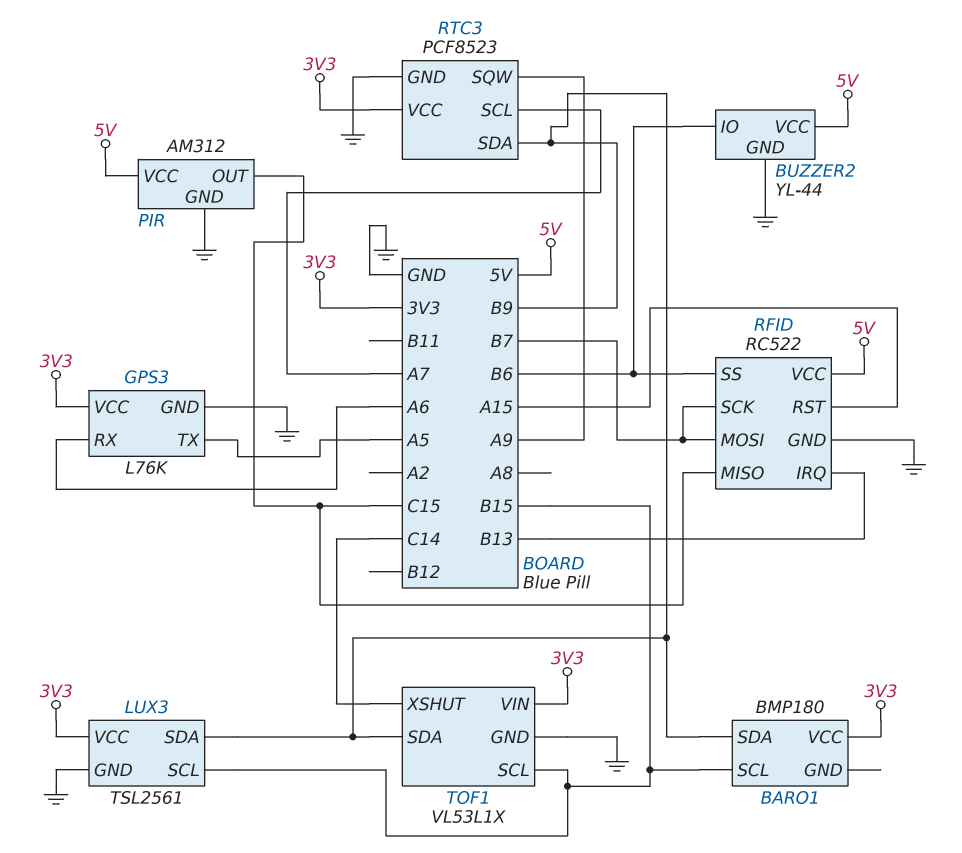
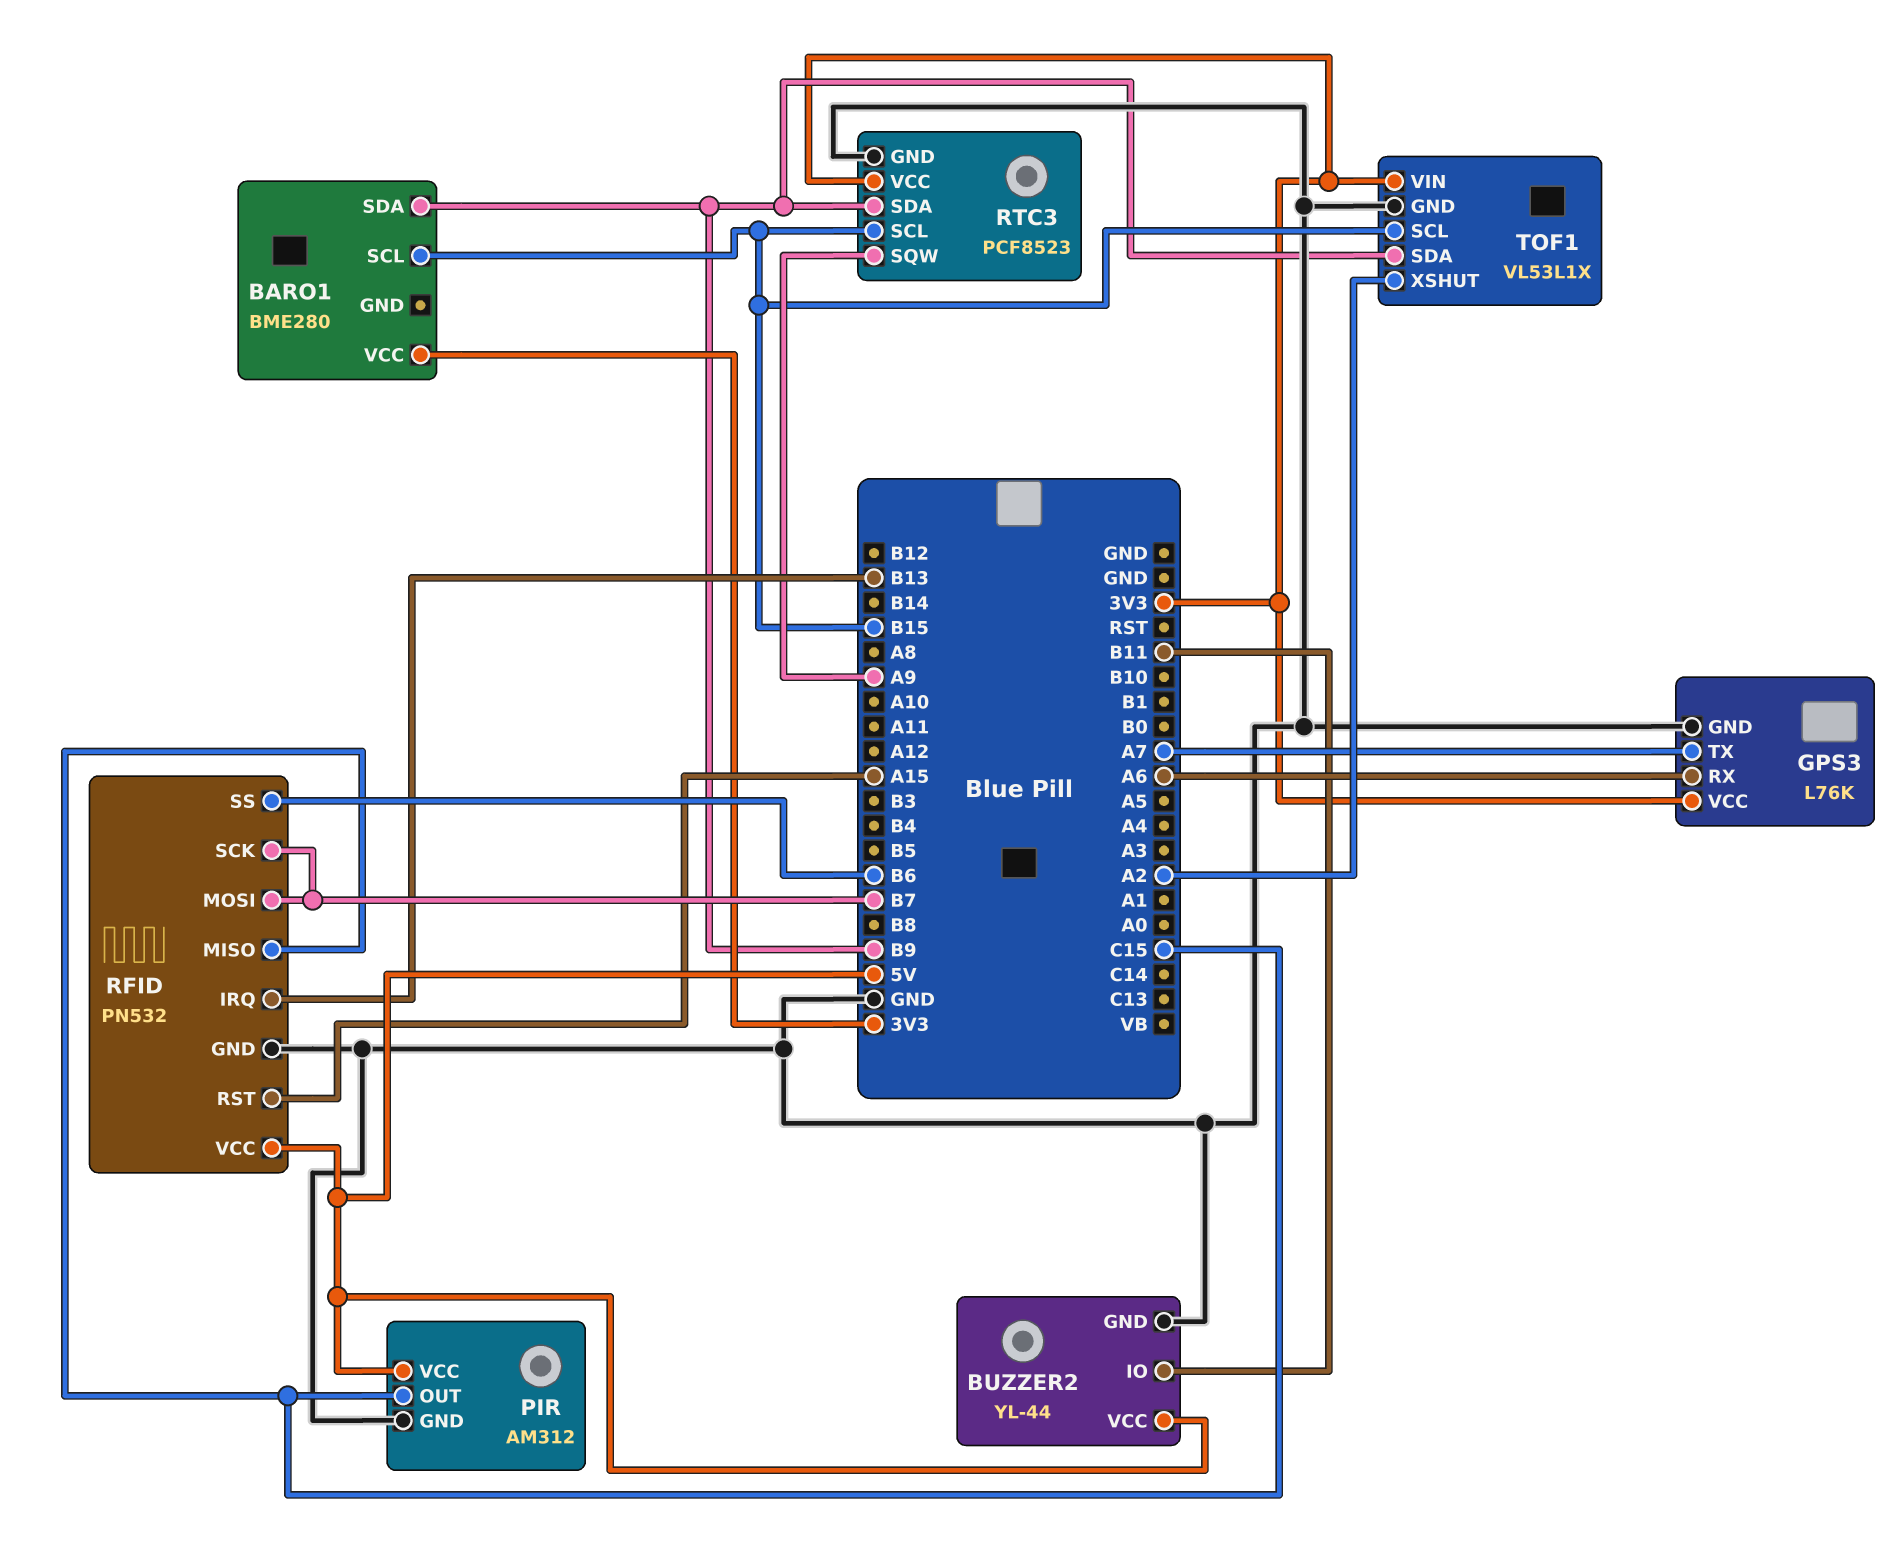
BARO1: BMP180 -> BME280
BUZZER2 pin IO: B6 -> B11
GPS3 pin TX: A5 -> A7
LUX3: TSL2561 -> none
LUX3 pin GND: GND -> none
LUX3 pin SCL: B15 -> none
LUX3 pin SDA: B9 -> none
LUX3 pin VCC: 3V3 -> none
RFID: RC522 -> PN532
RTC3 pin SCL: A7 -> B15
TOF1 pin XSHUT: C14 -> A2

